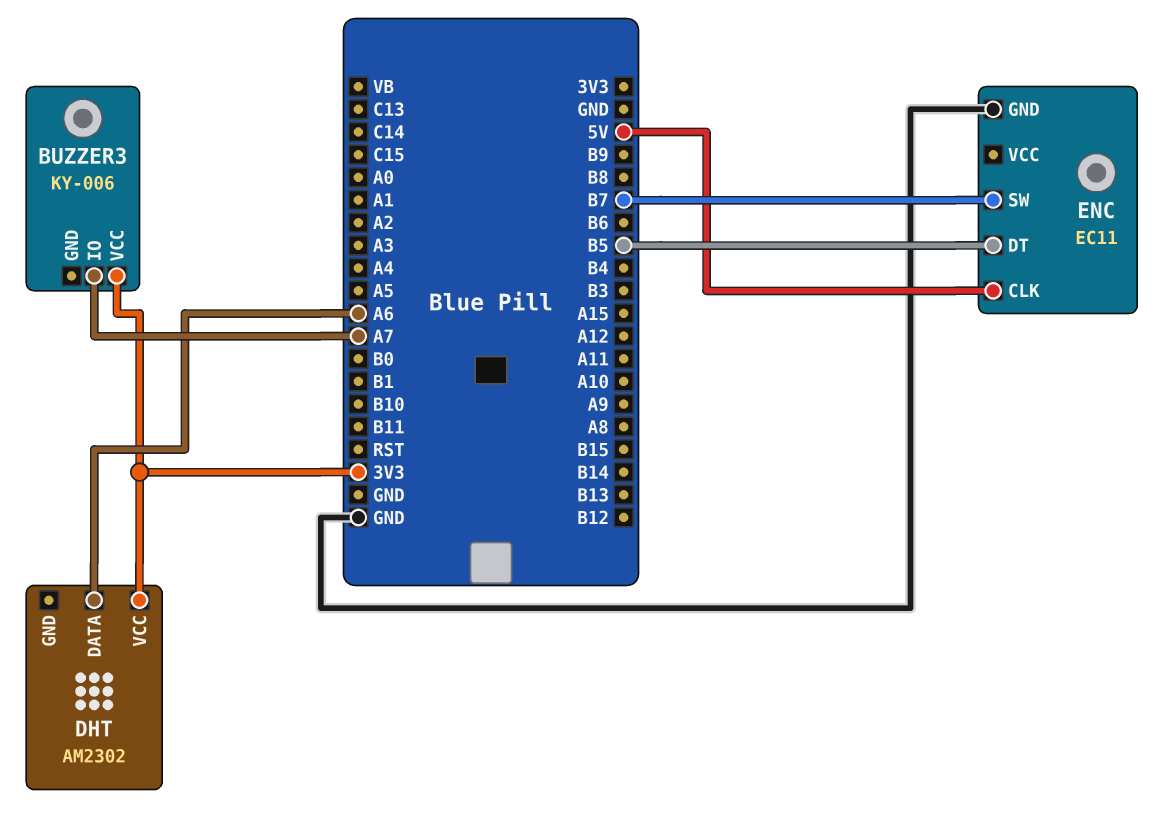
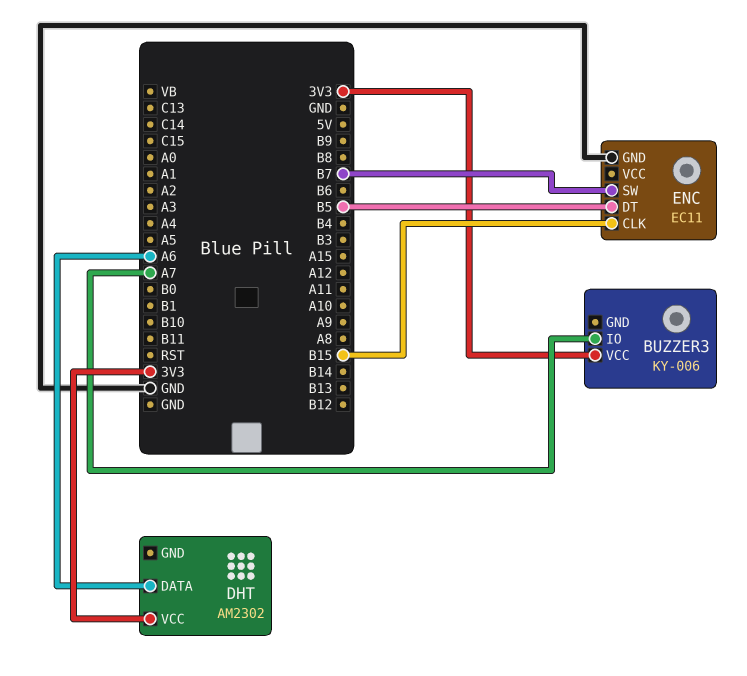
ENC pin CLK: 5V -> B15

